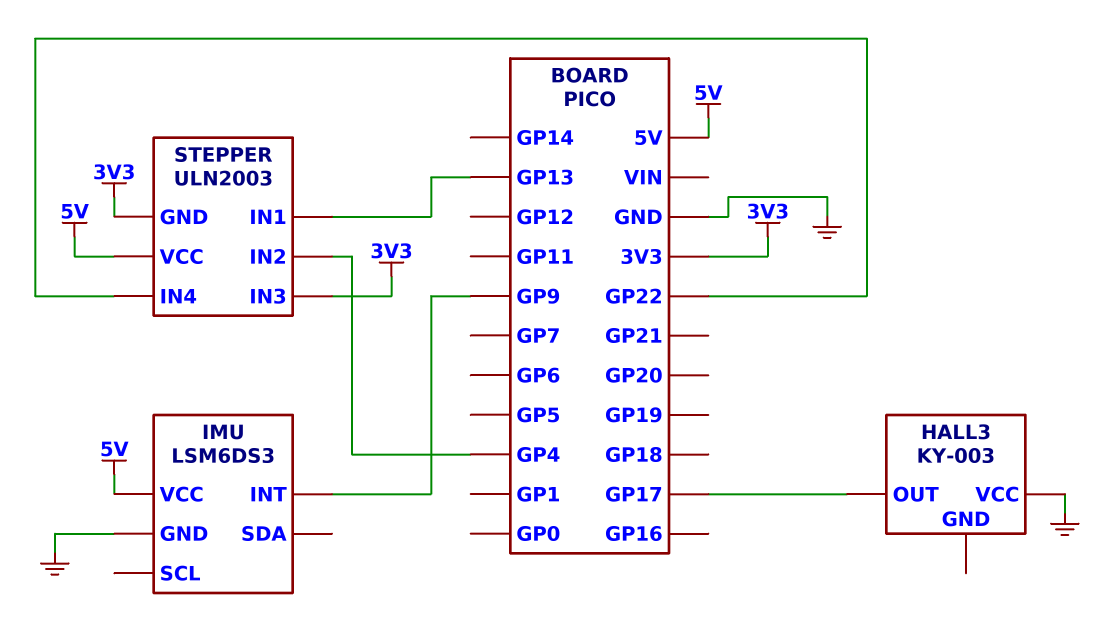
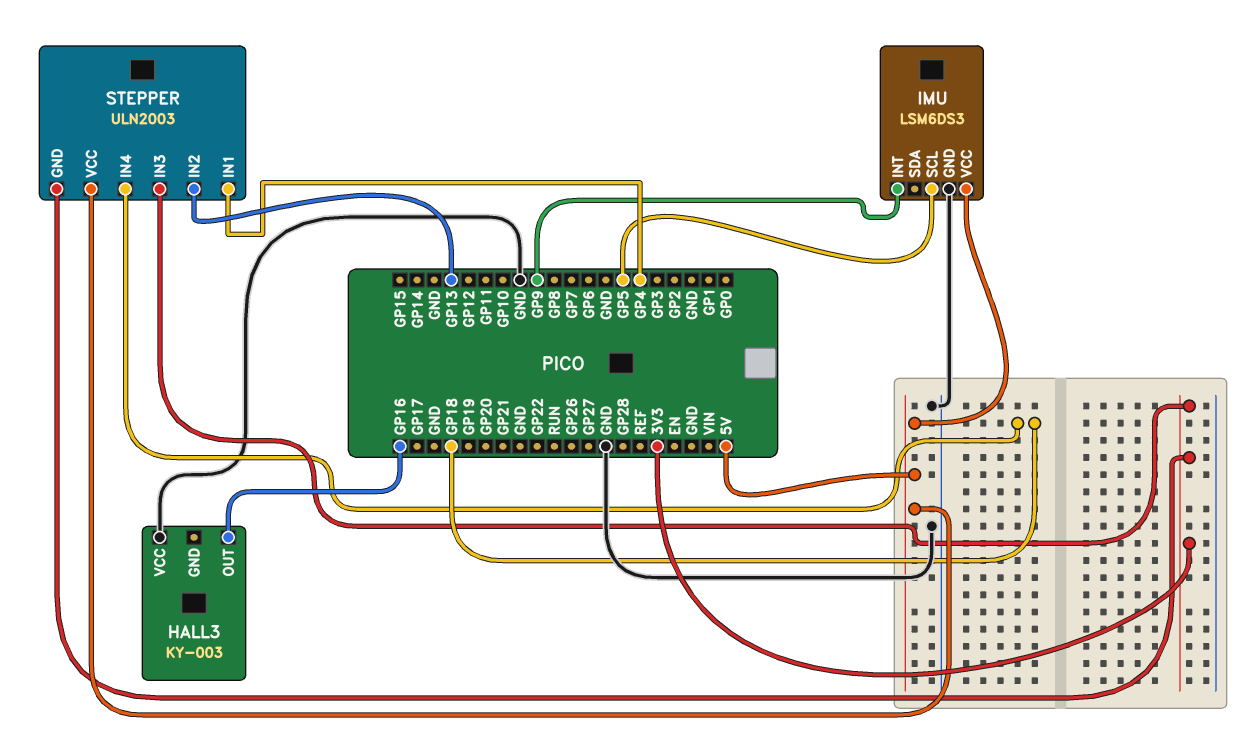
HALL3 pin OUT: GP17 -> GP16
IMU pin SCL: none -> GP5
STEPPER pin IN1: GP13 -> GP4
STEPPER pin IN2: GP4 -> GP13
STEPPER pin IN4: GP22 -> GP18

